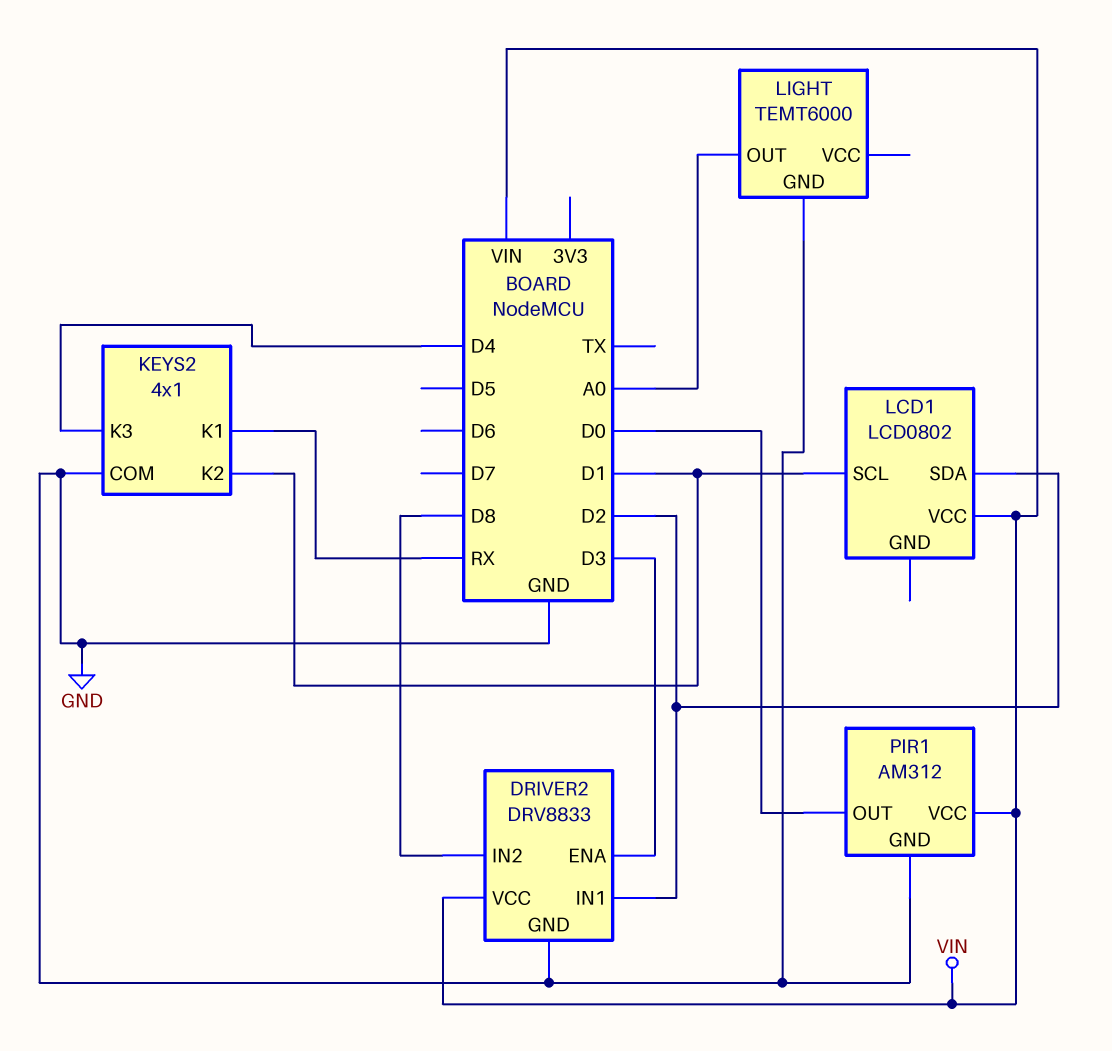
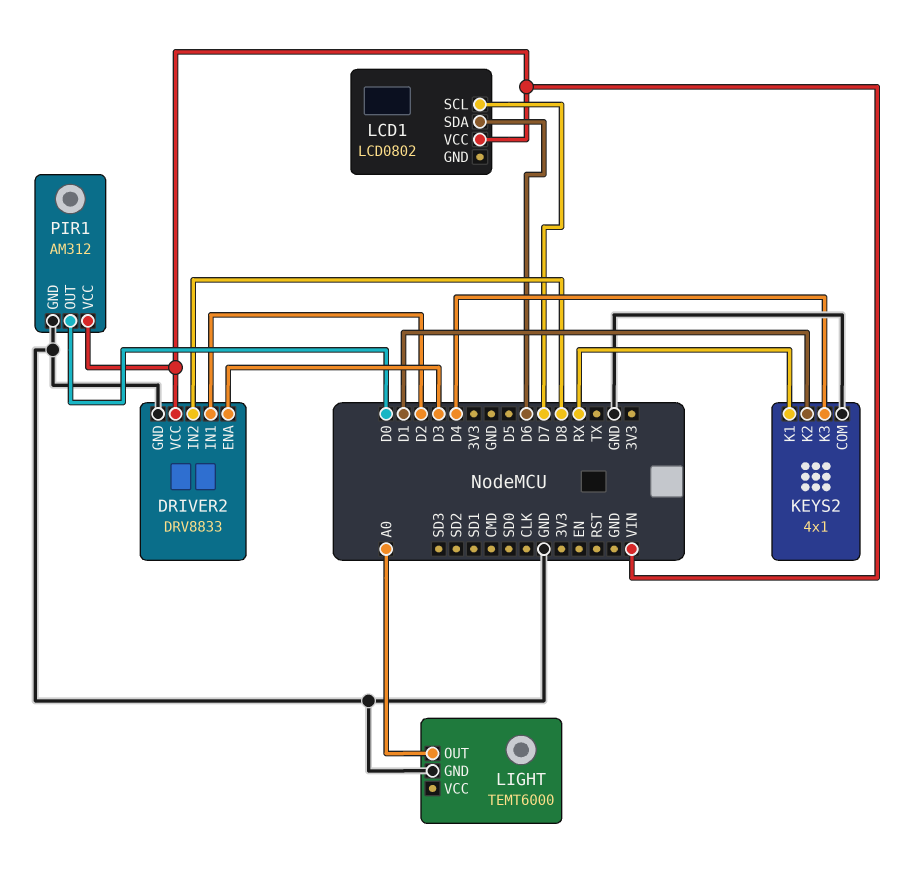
LCD1 pin SCL: D1 -> D7
LCD1 pin SDA: D2 -> D6

